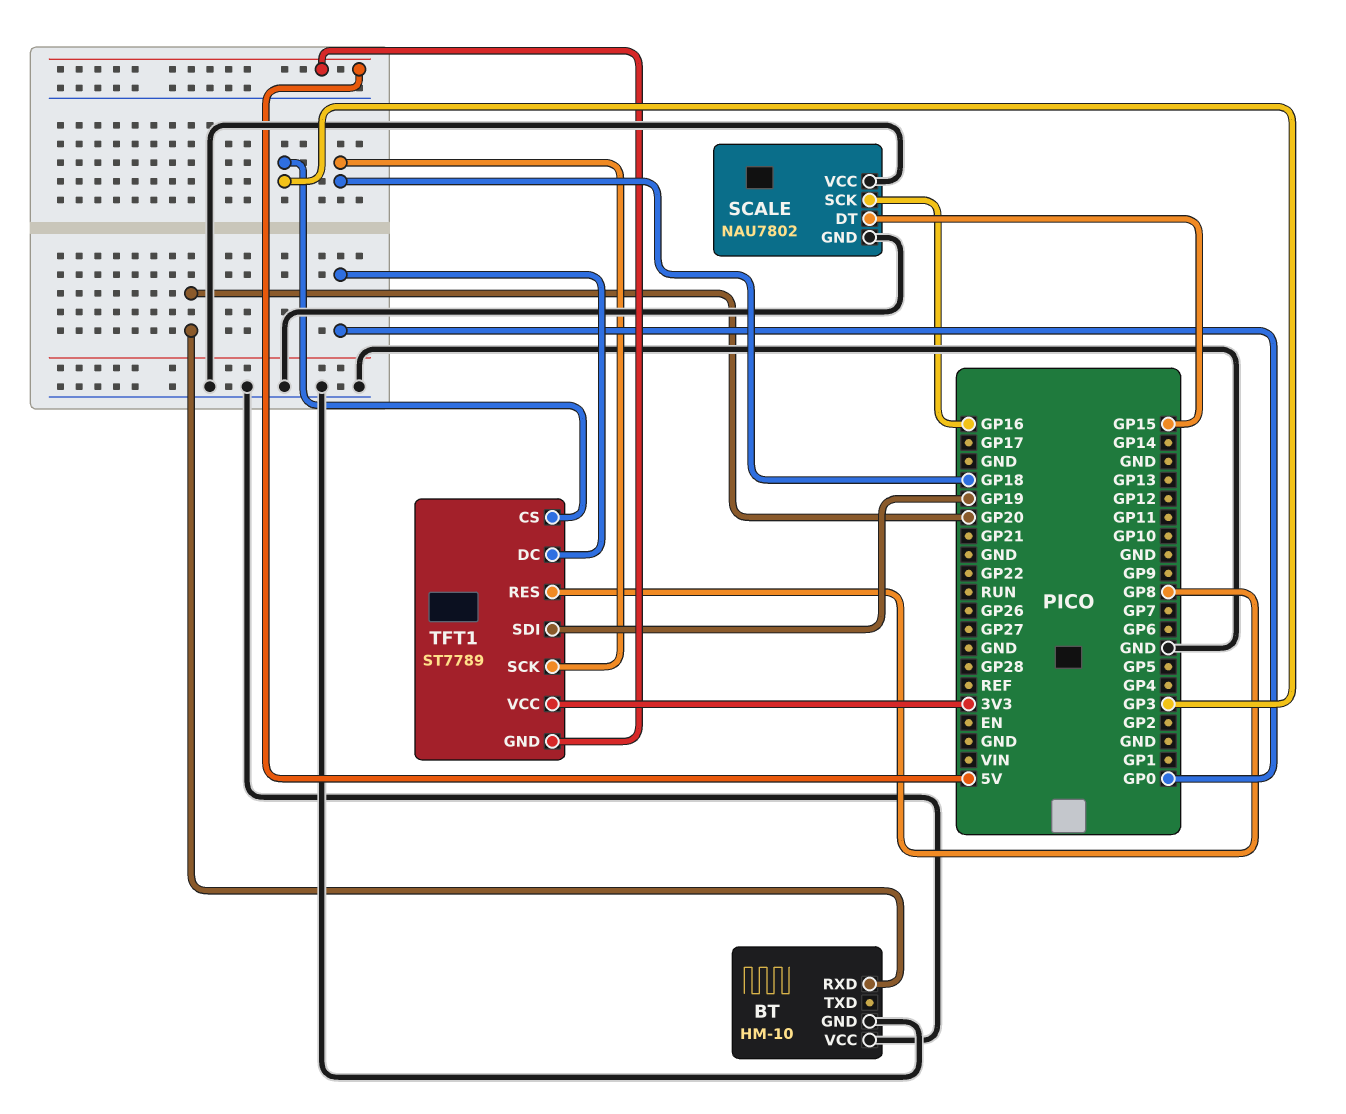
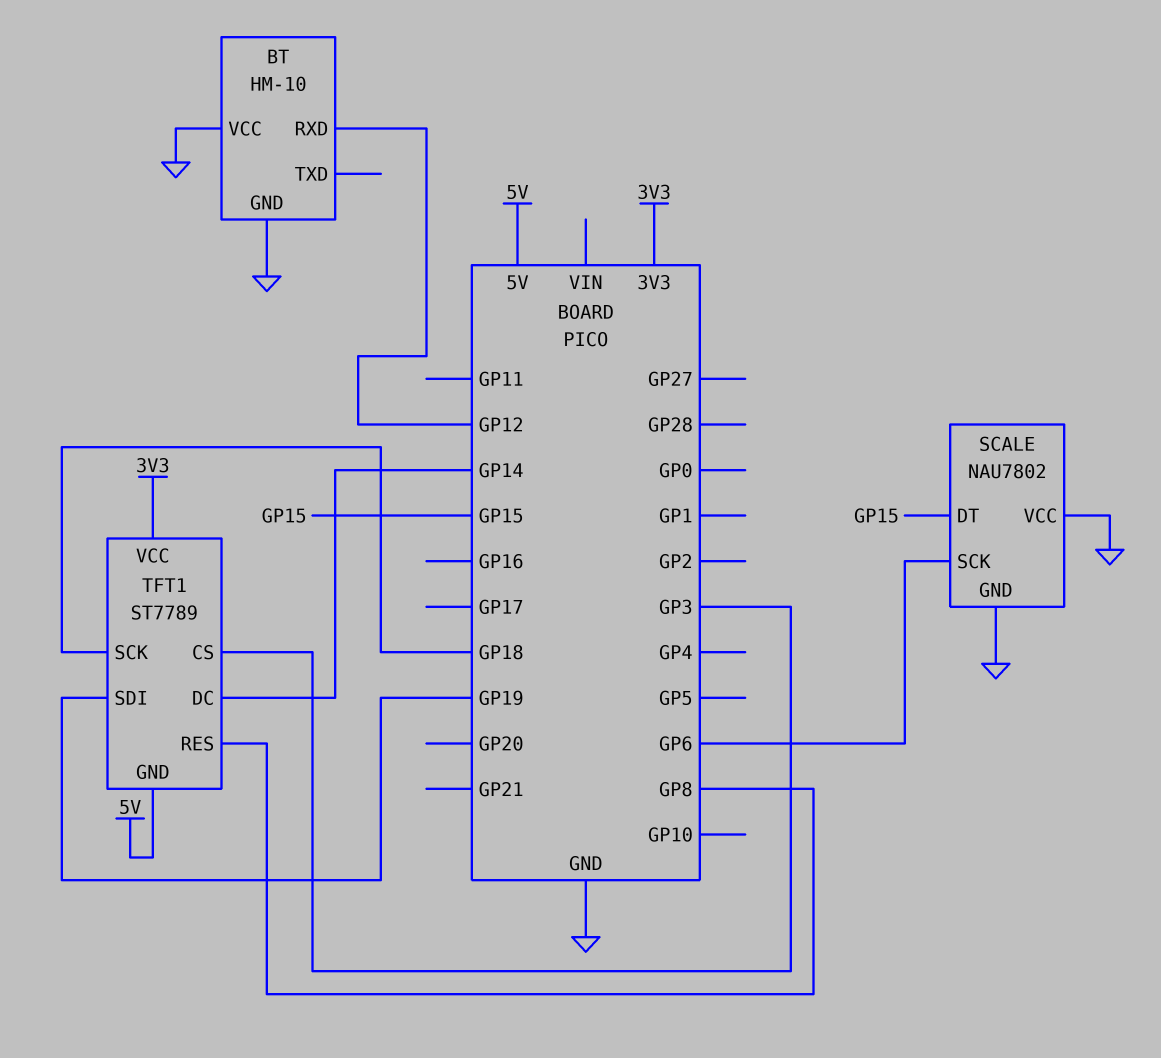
BT pin RXD: GP20 -> GP12
SCALE pin SCK: GP16 -> GP6
TFT1 pin DC: GP0 -> GP14

